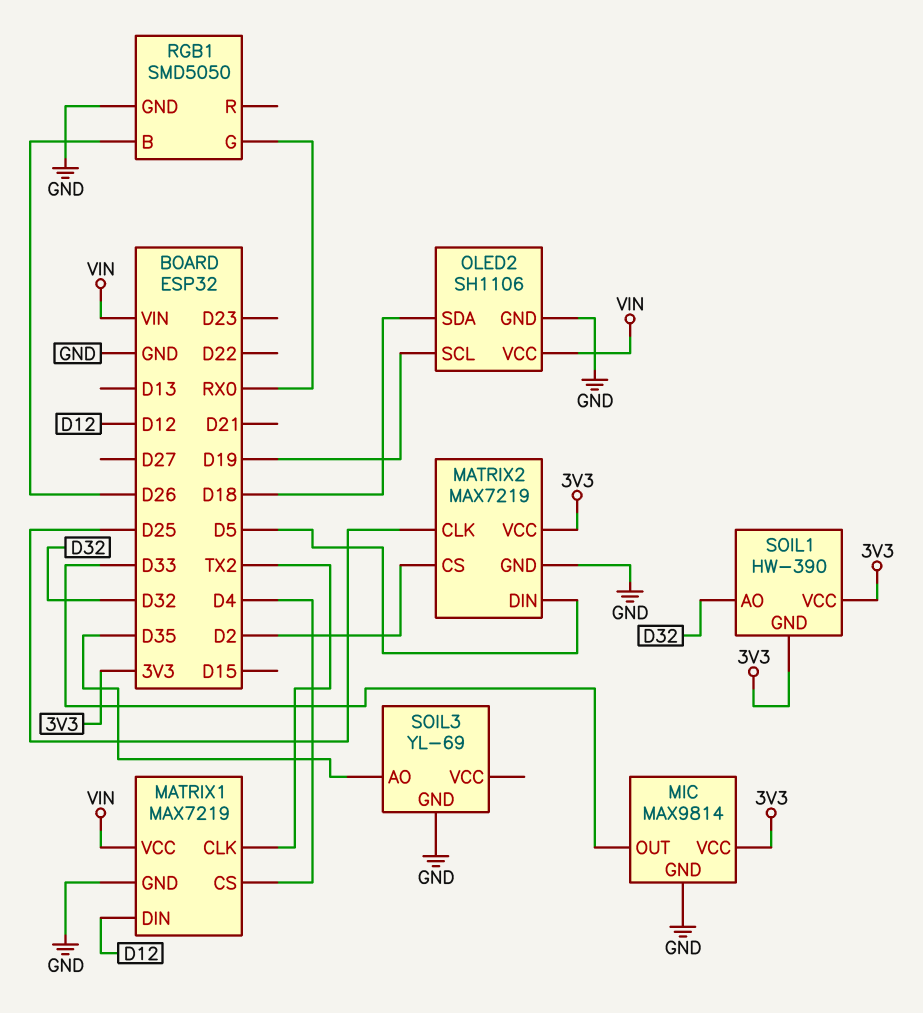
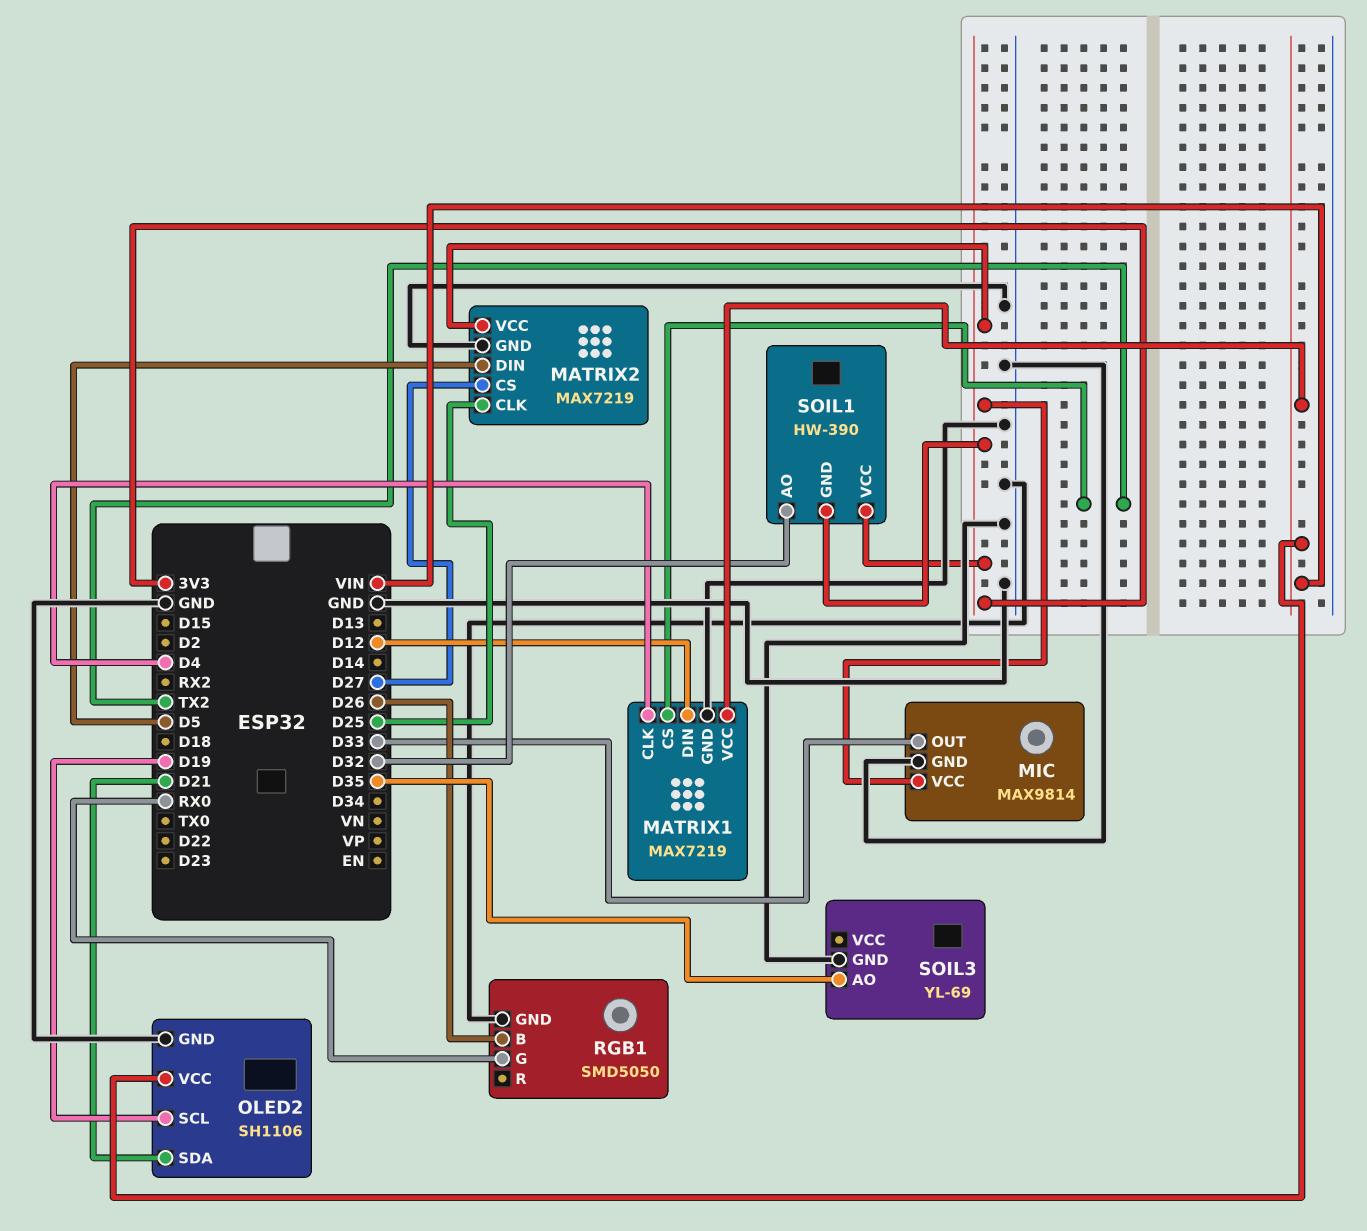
MATRIX1 pin CLK: TX2 -> D4
MATRIX1 pin CS: D4 -> TX2
MATRIX2 pin CS: D2 -> D27
OLED2 pin SDA: D18 -> D21

